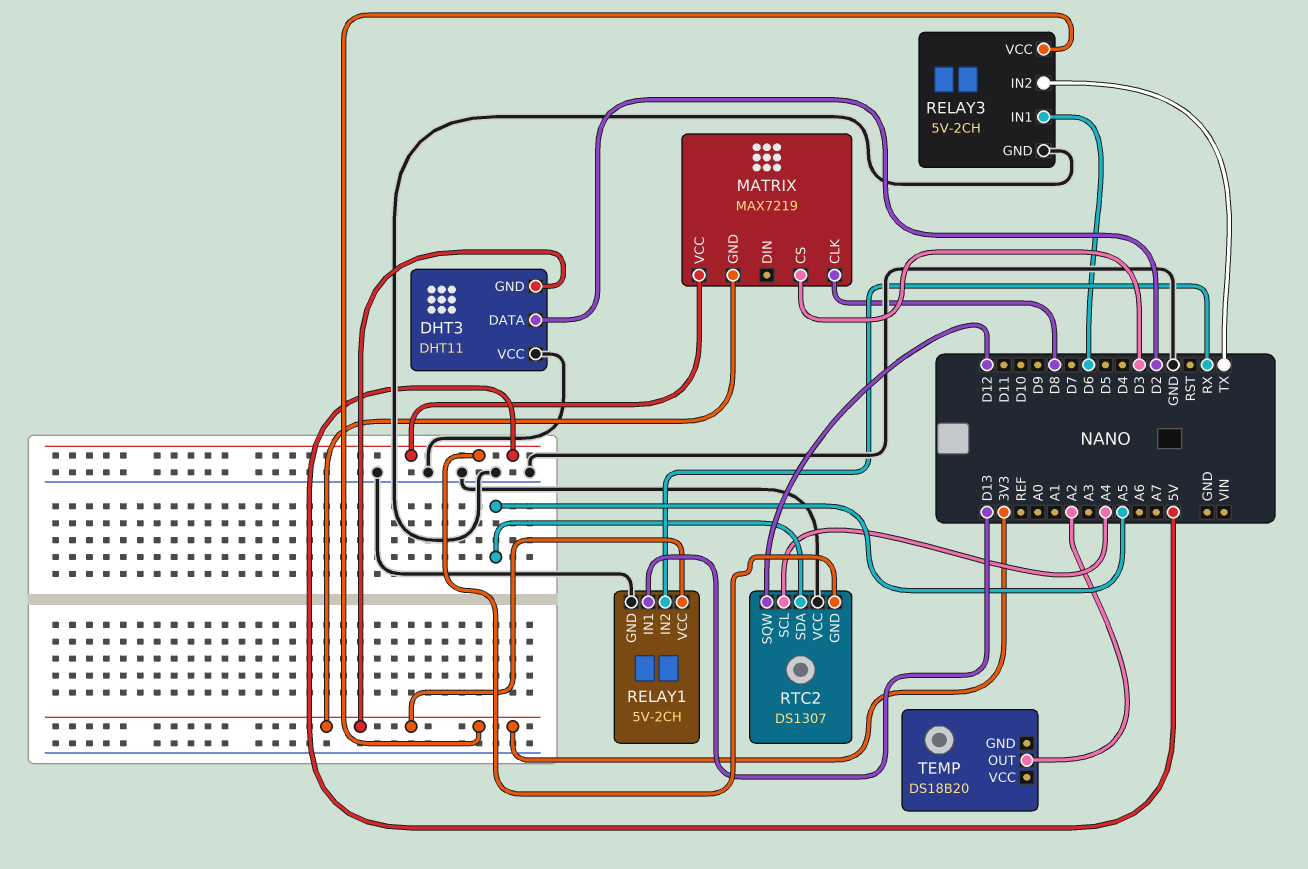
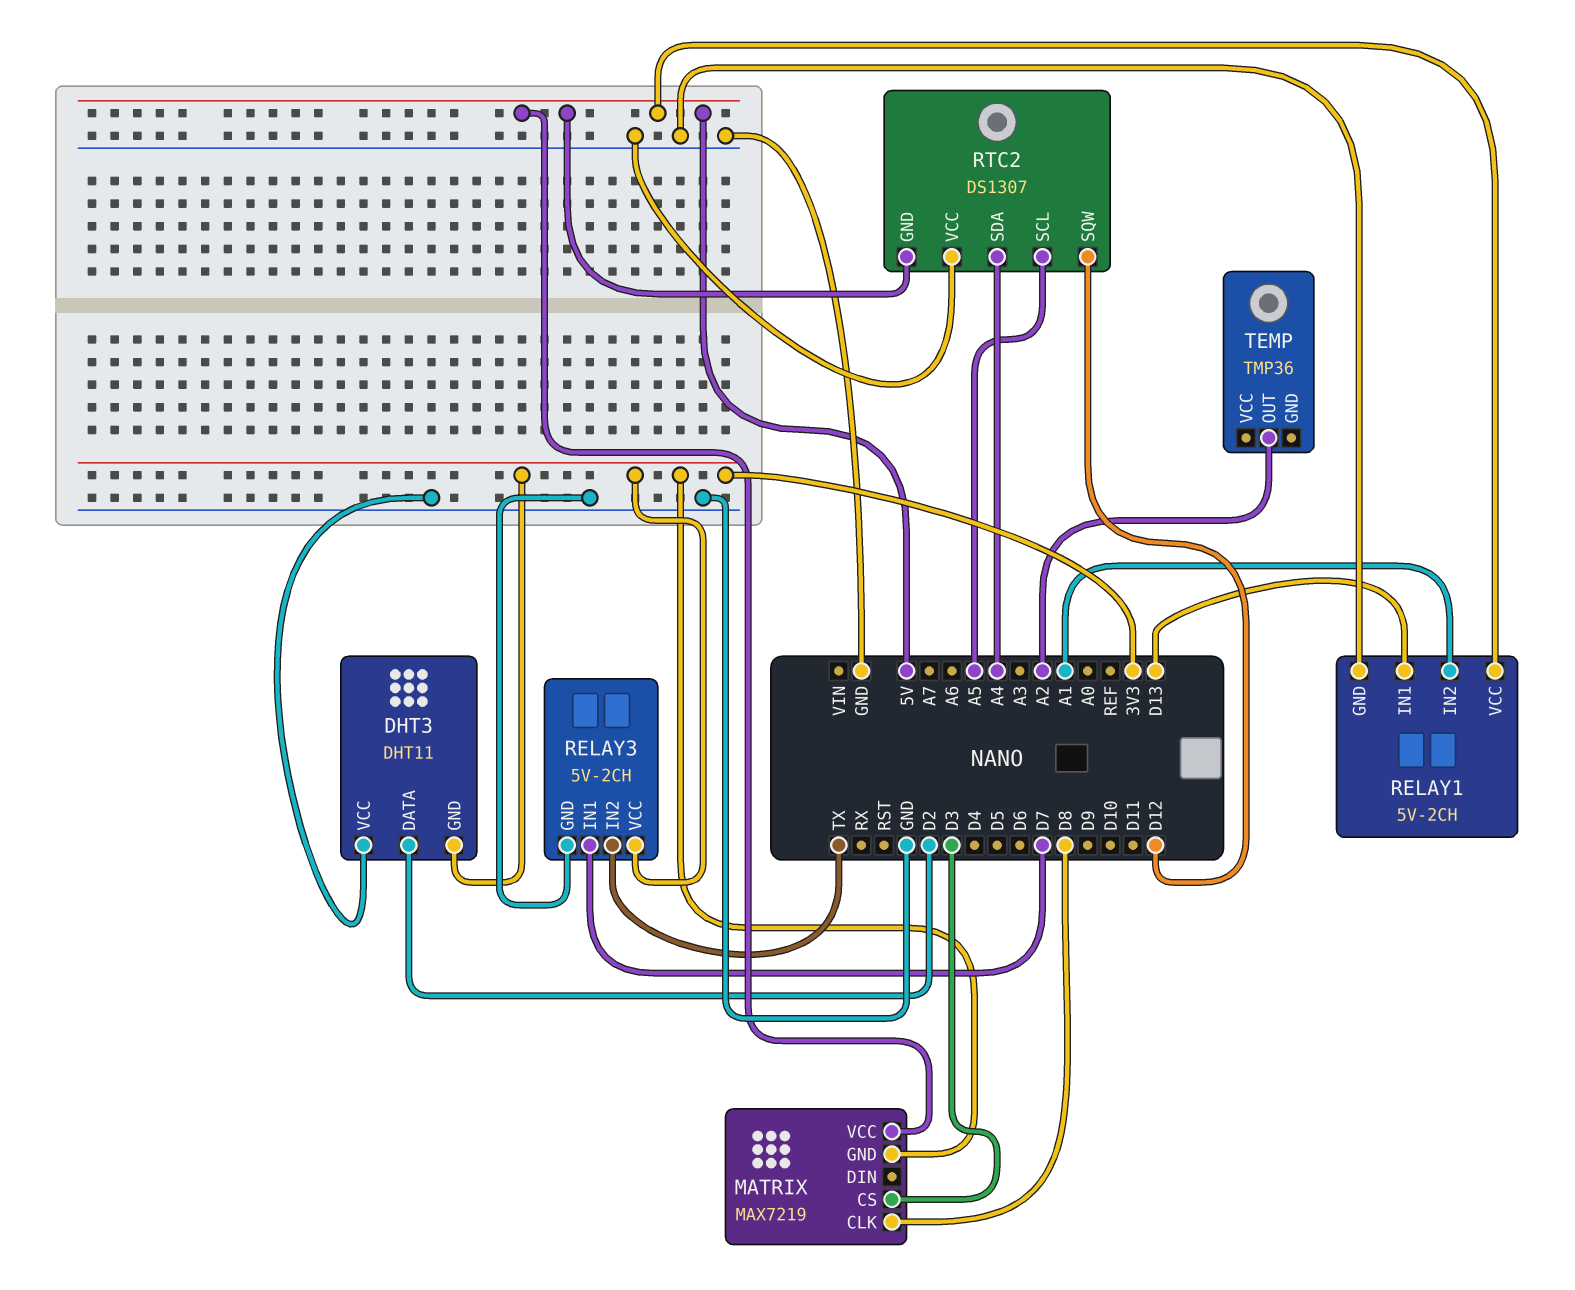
RELAY1 pin IN2: RX -> A1
RELAY1 pin VCC: 3V3 -> 5V
RELAY3 pin IN1: D6 -> D7
RTC2 pin SCL: A4 -> A5
RTC2 pin SDA: A5 -> A4
TEMP: DS18B20 -> TMP36

